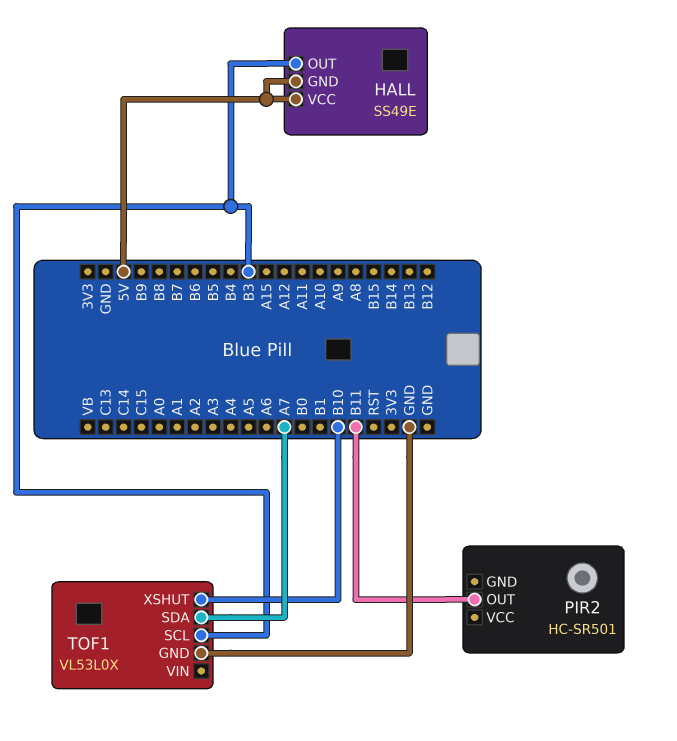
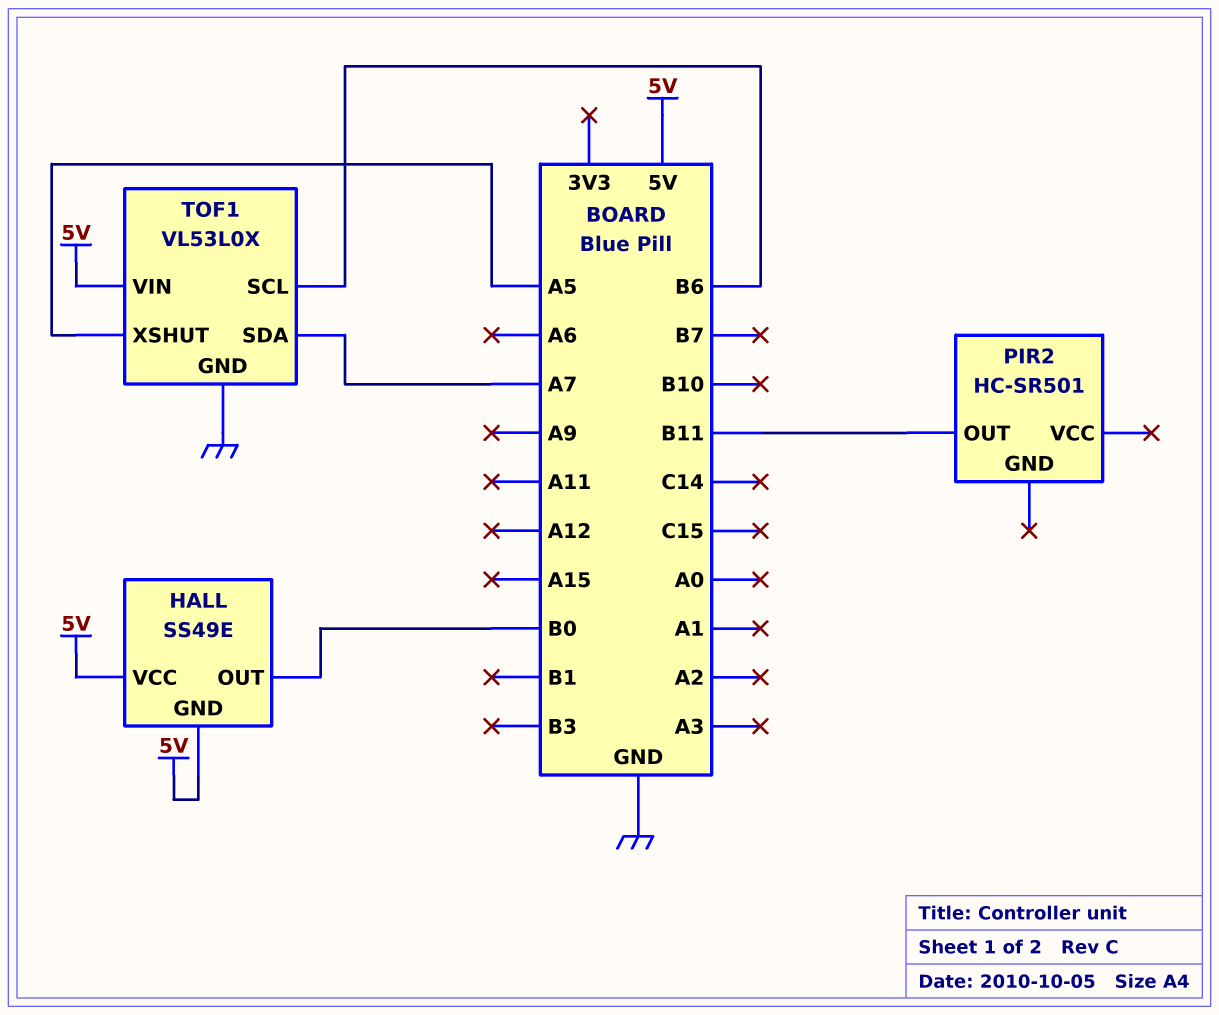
HALL pin OUT: B3 -> B0
TOF1 pin SCL: B3 -> B6
TOF1 pin VIN: none -> 5V
TOF1 pin XSHUT: B10 -> A5

